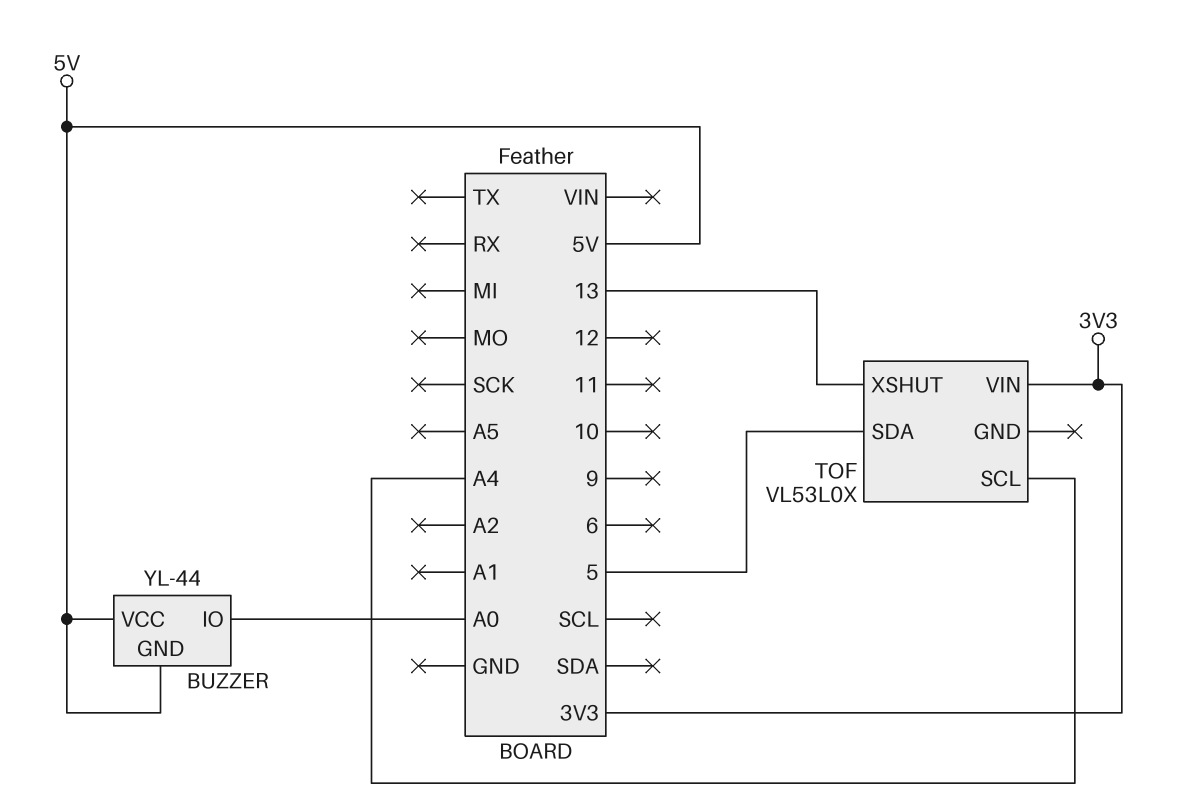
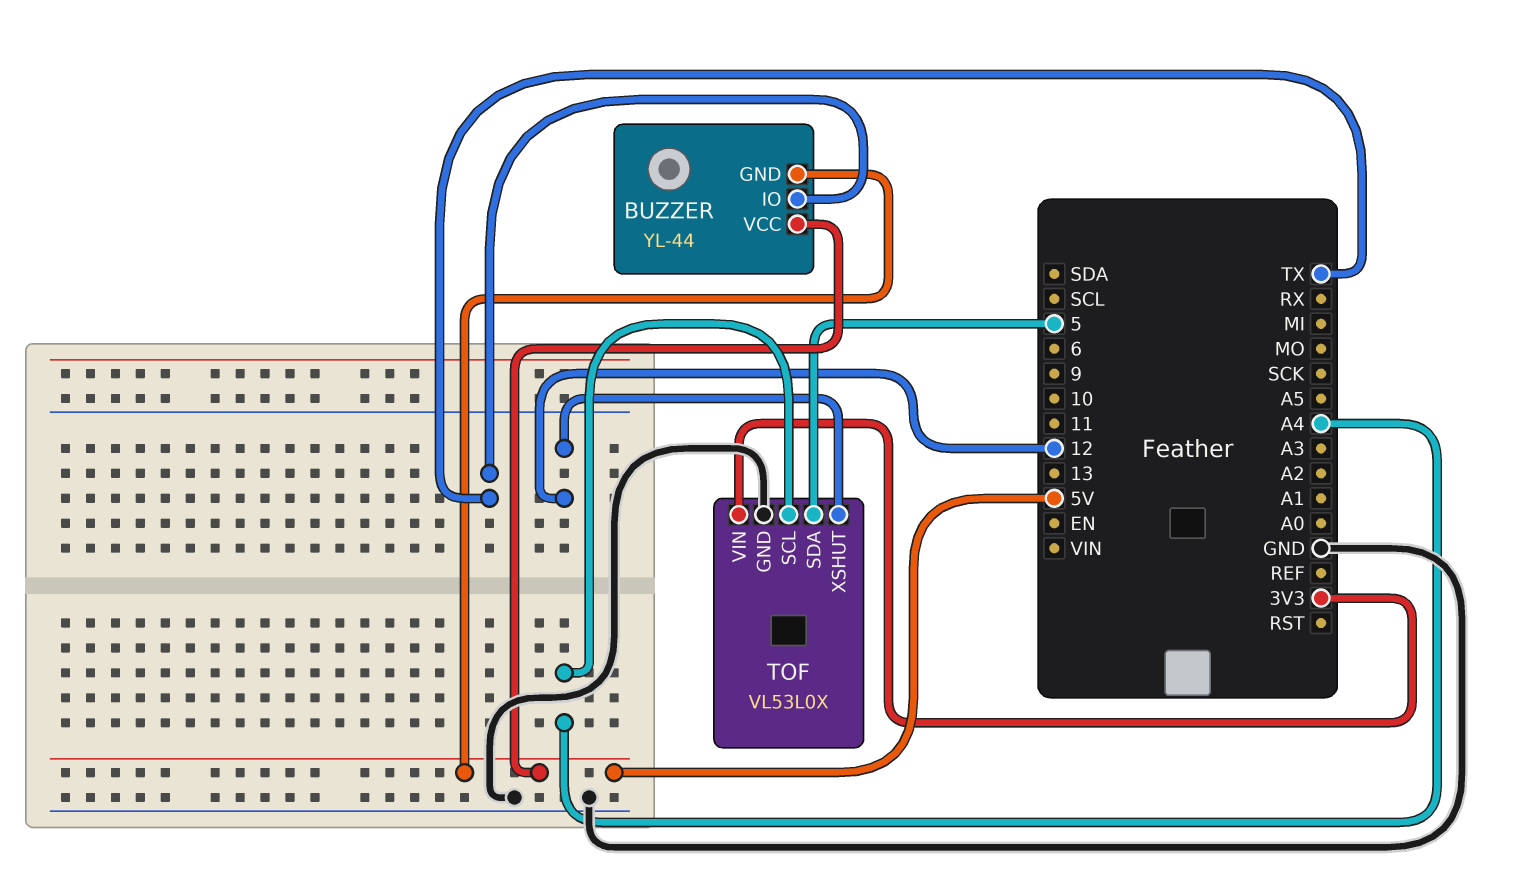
BUZZER pin IO: A0 -> TX
TOF pin GND: none -> GND
TOF pin XSHUT: 13 -> 12

